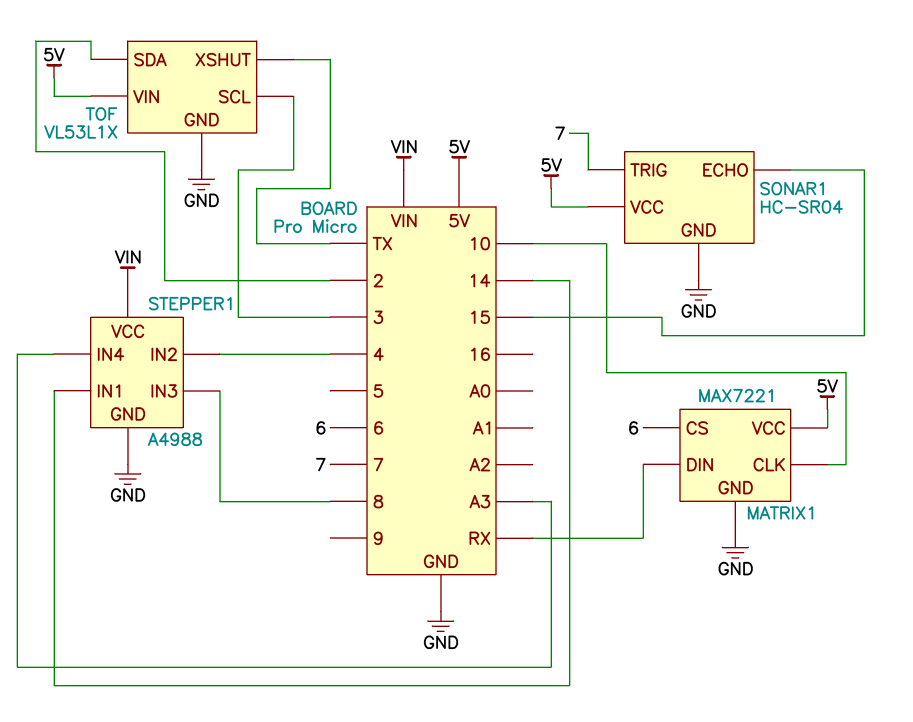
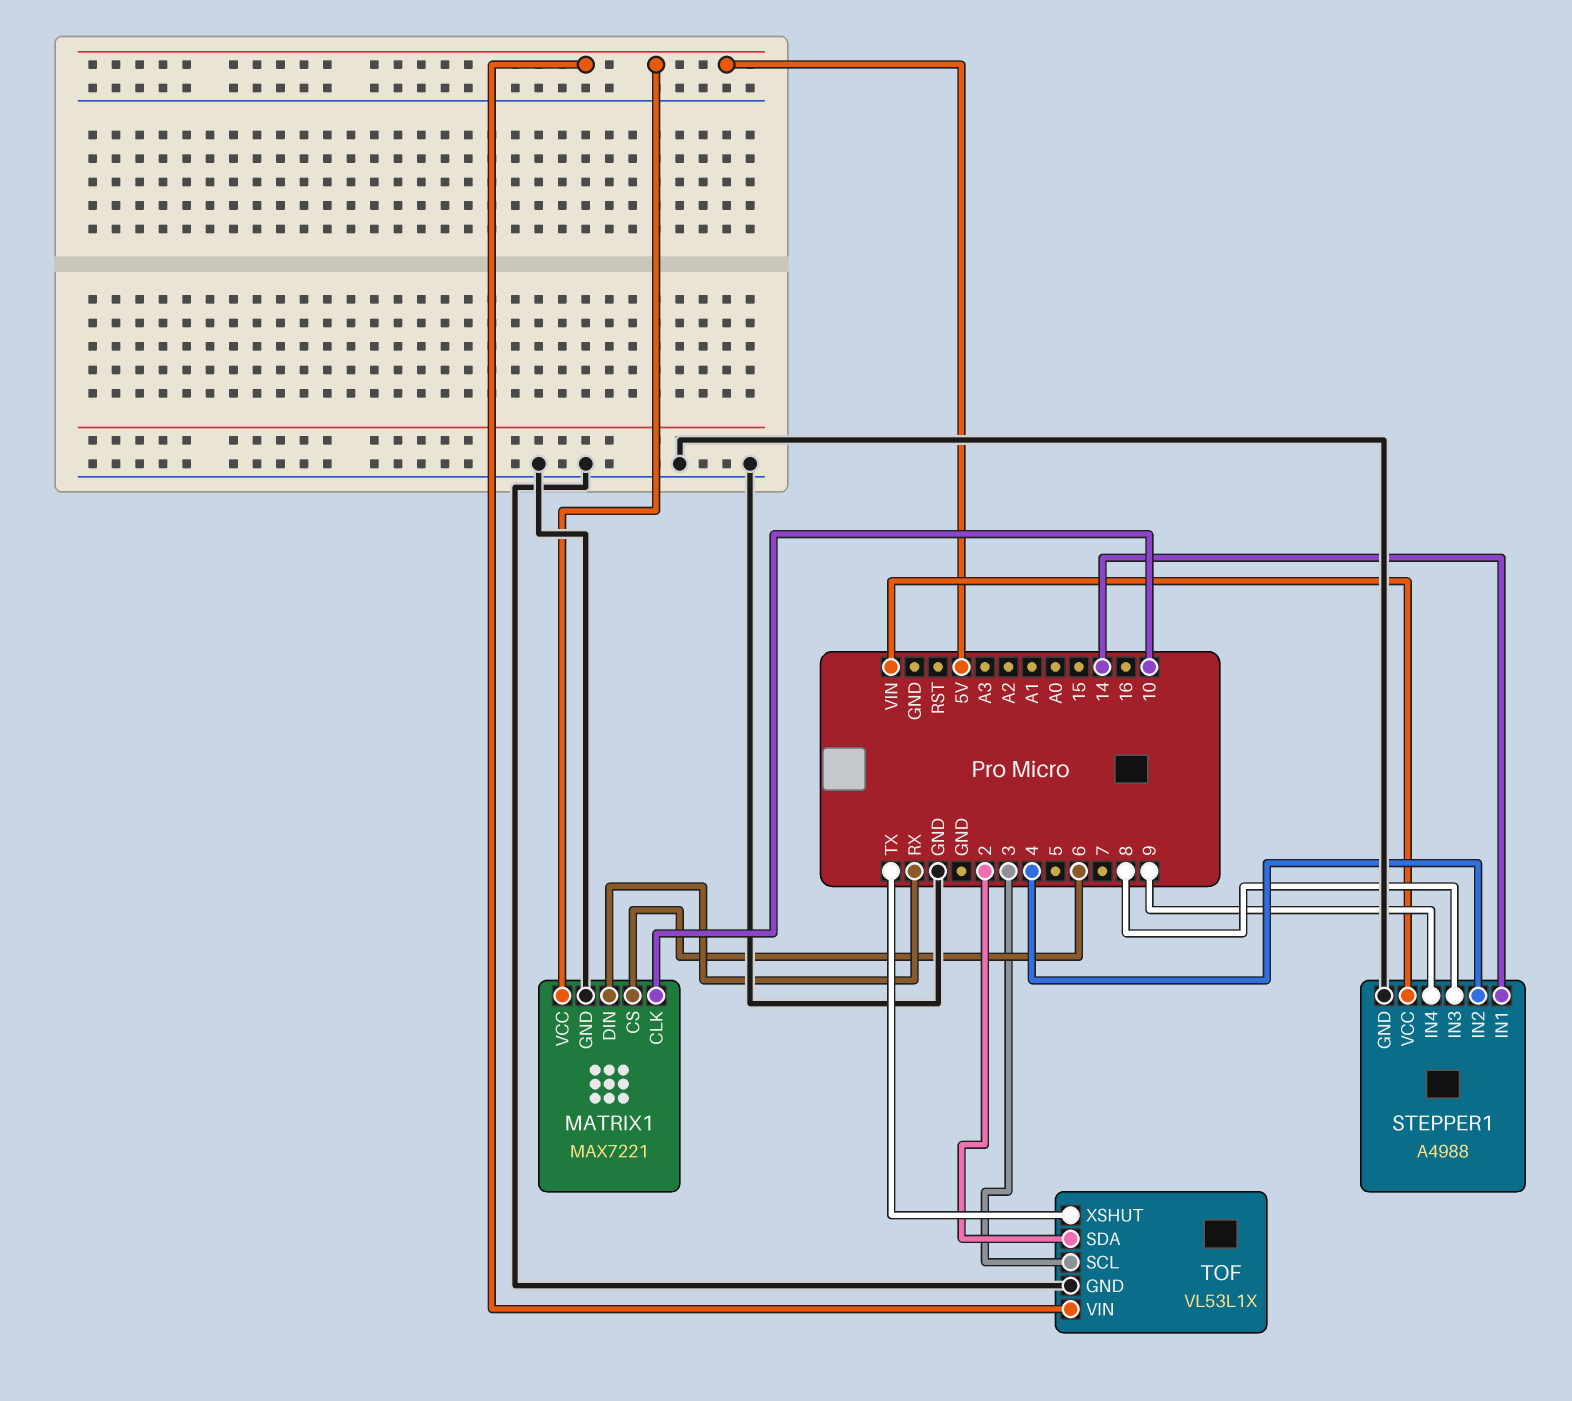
SONAR1: HC-SR04 -> none
SONAR1 pin ECHO: 15 -> none
SONAR1 pin GND: GND -> none
SONAR1 pin TRIG: 7 -> none
SONAR1 pin VCC: 5V -> none
STEPPER1 pin IN4: A3 -> 9

